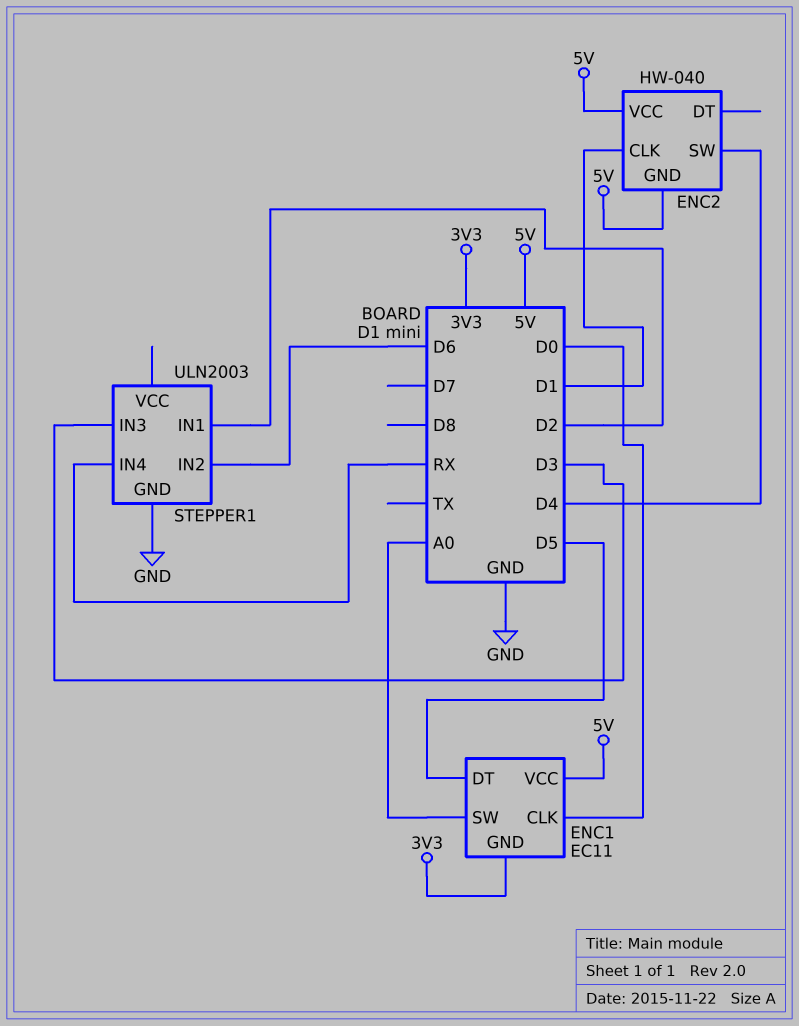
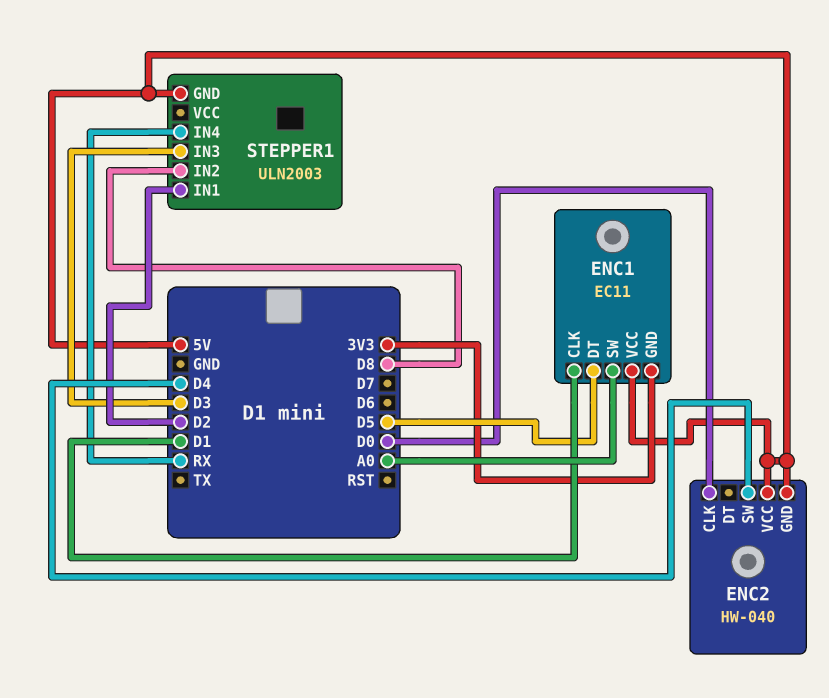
ENC1 pin CLK: D0 -> D1
ENC2 pin CLK: D1 -> D0
STEPPER1 pin GND: GND -> 5V
STEPPER1 pin IN2: D6 -> D8

